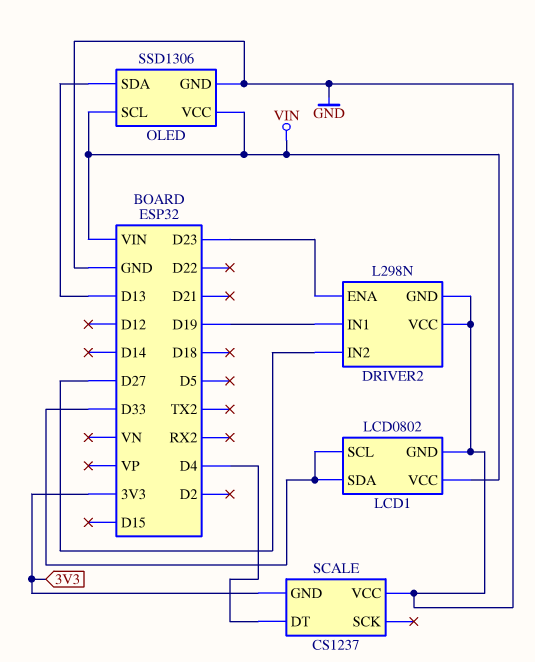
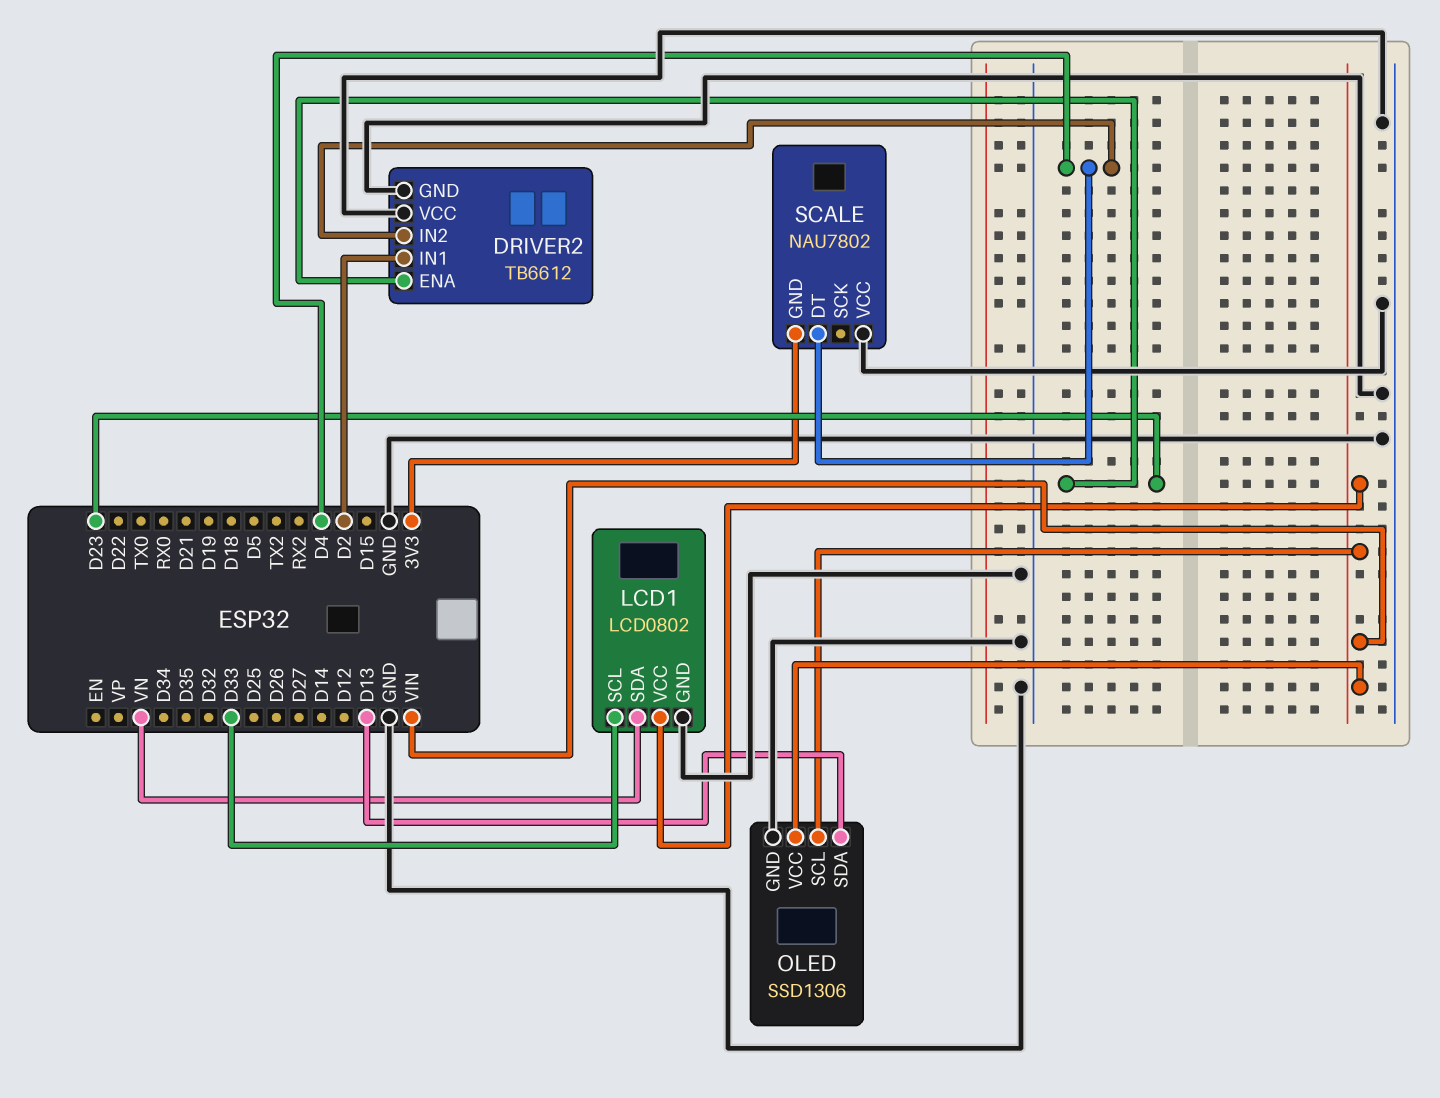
DRIVER2: L298N -> TB6612
DRIVER2 pin IN1: D19 -> D2
DRIVER2 pin IN2: D27 -> D4
LCD1 pin SDA: D33 -> VN
SCALE: CS1237 -> NAU7802

